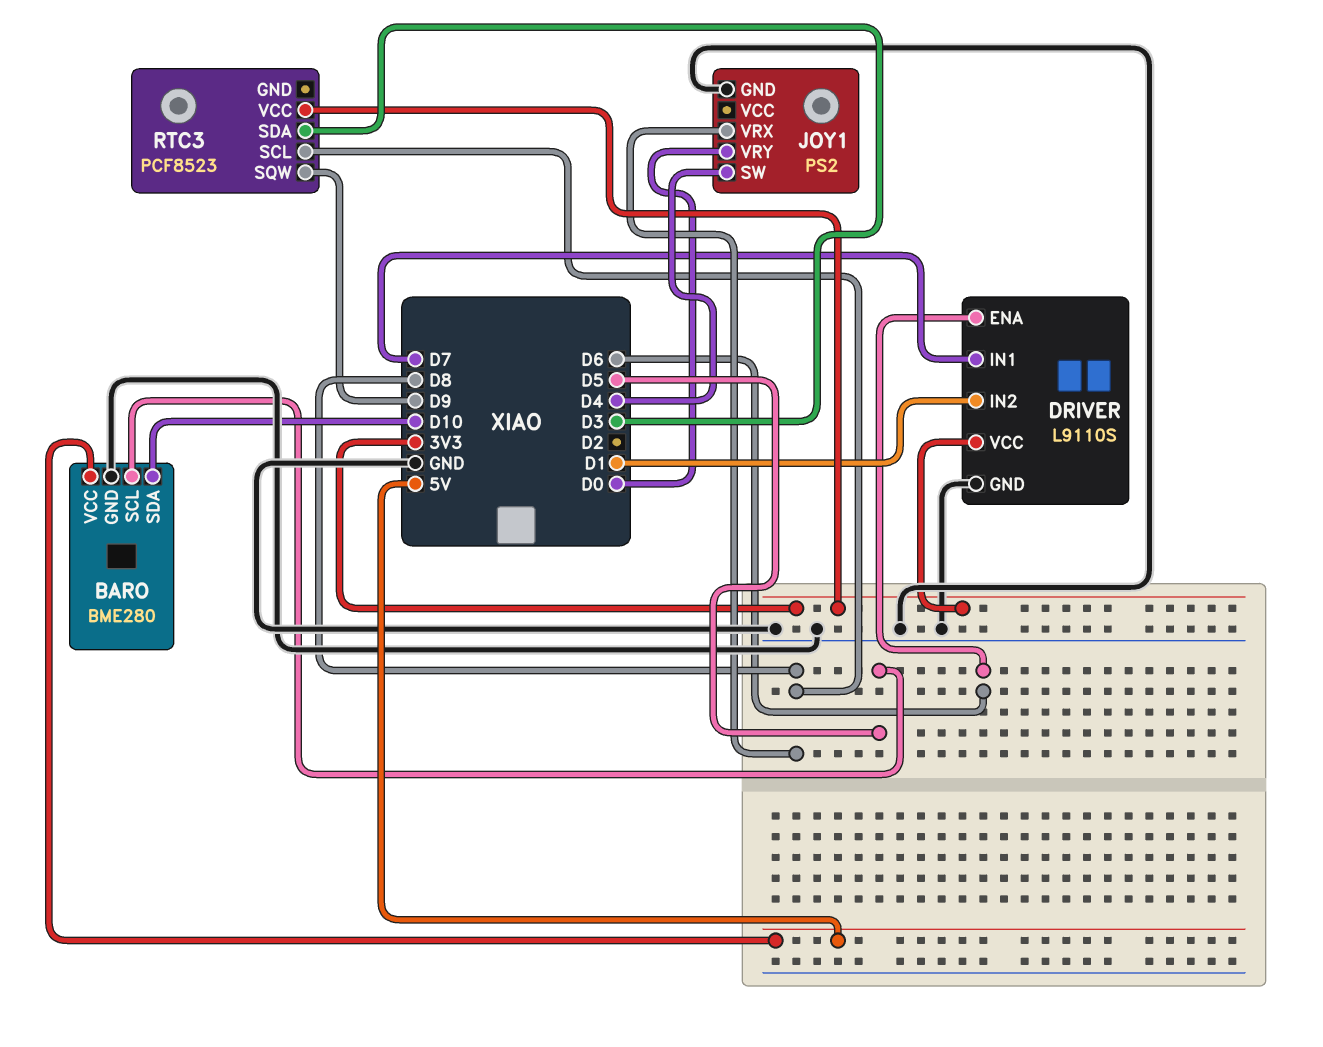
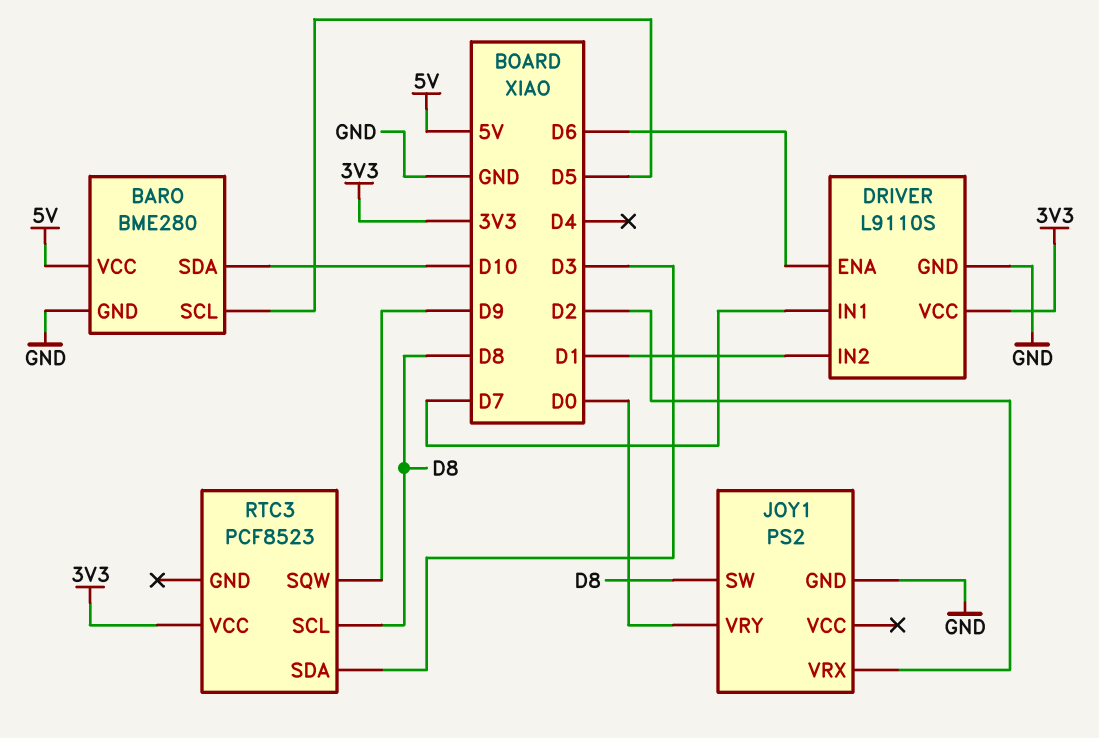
JOY1 pin SW: D4 -> D8
JOY1 pin VRX: D8 -> D2

